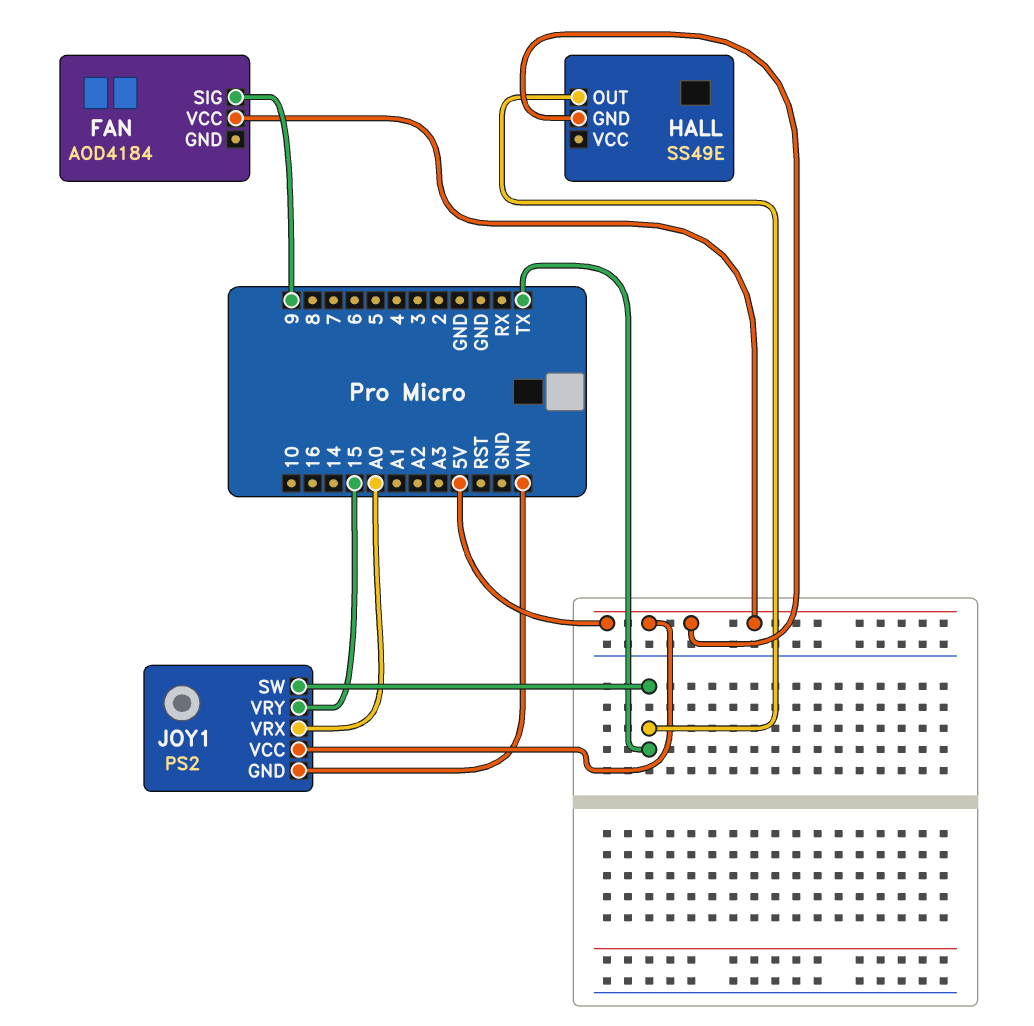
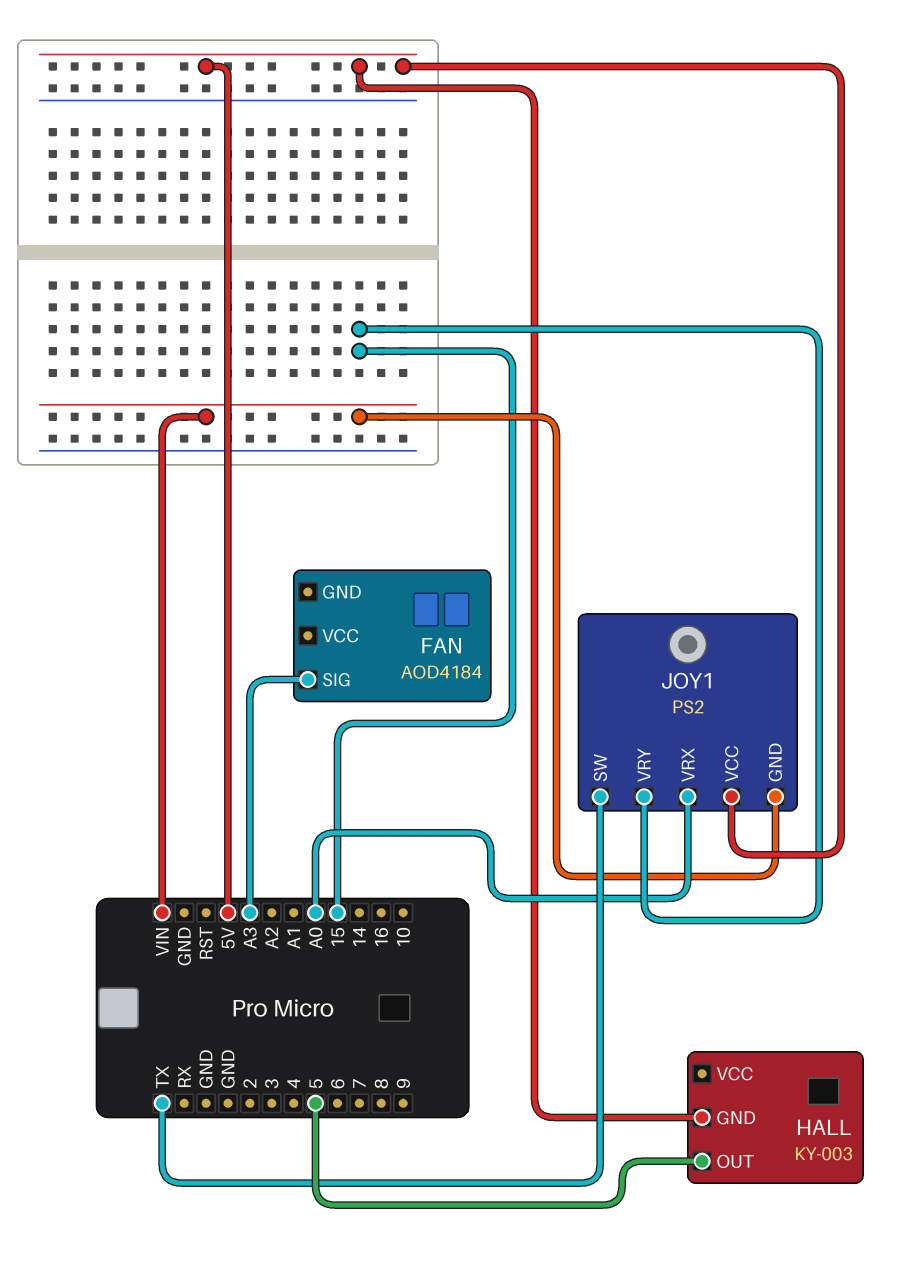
FAN pin SIG: 9 -> A3
FAN pin VCC: 5V -> none
HALL: SS49E -> KY-003
HALL pin OUT: TX -> 5

